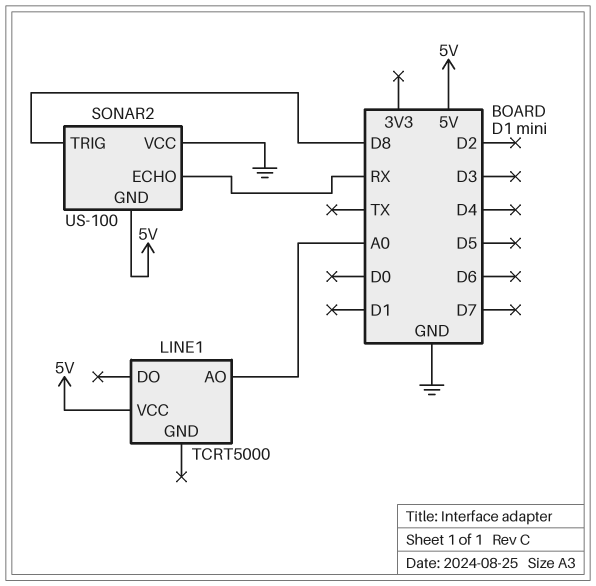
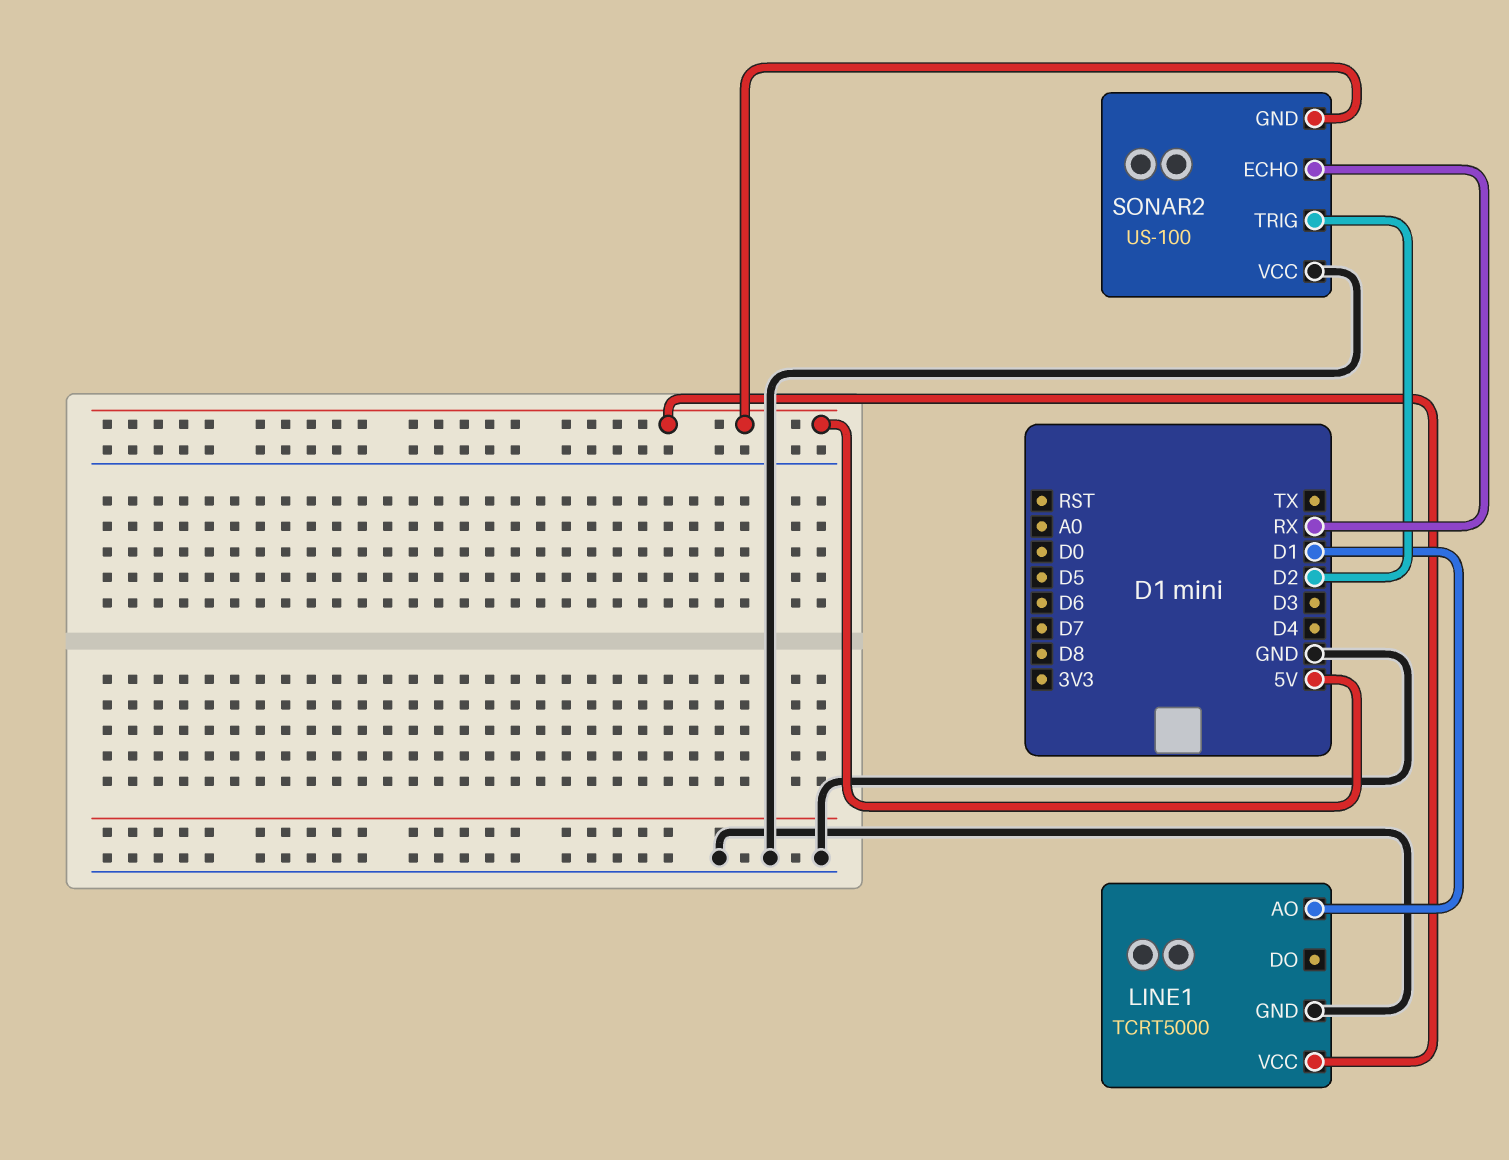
LINE1 pin AO: A0 -> D1
LINE1 pin GND: none -> GND
SONAR2 pin TRIG: D8 -> D2

